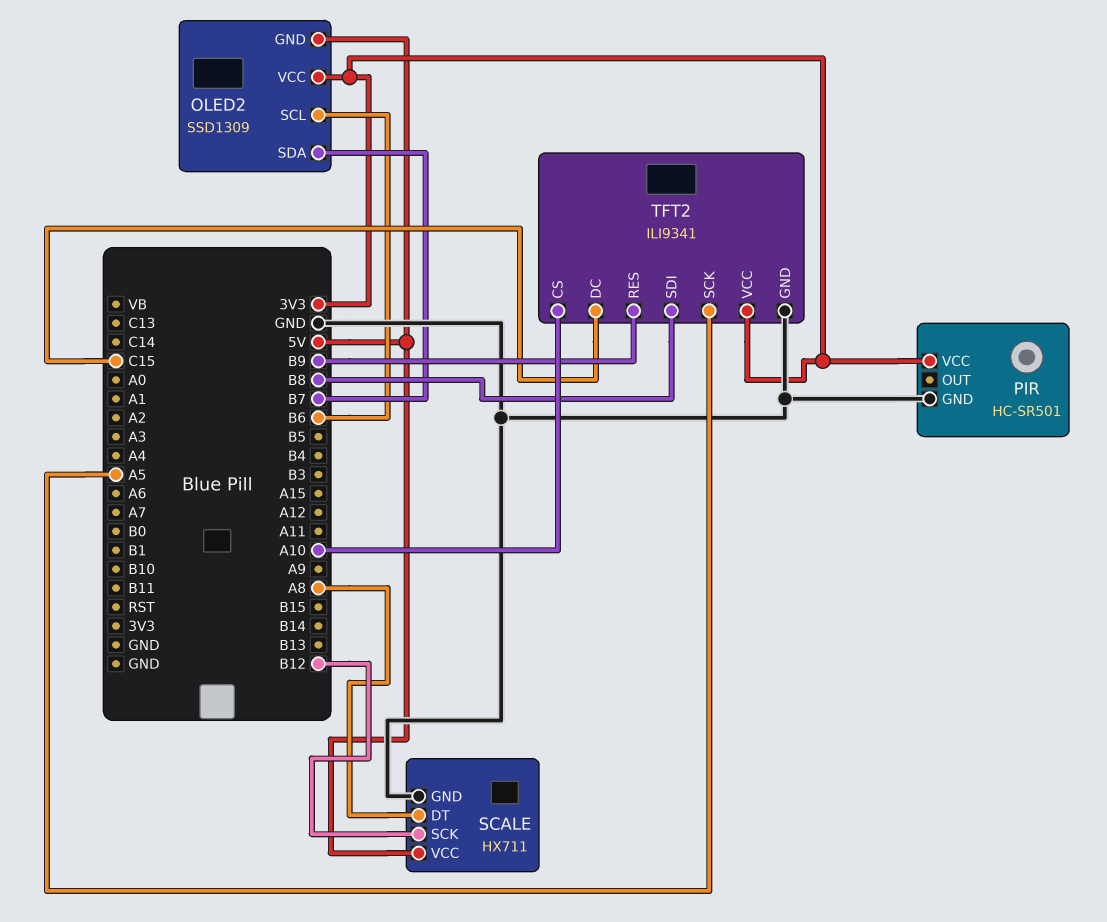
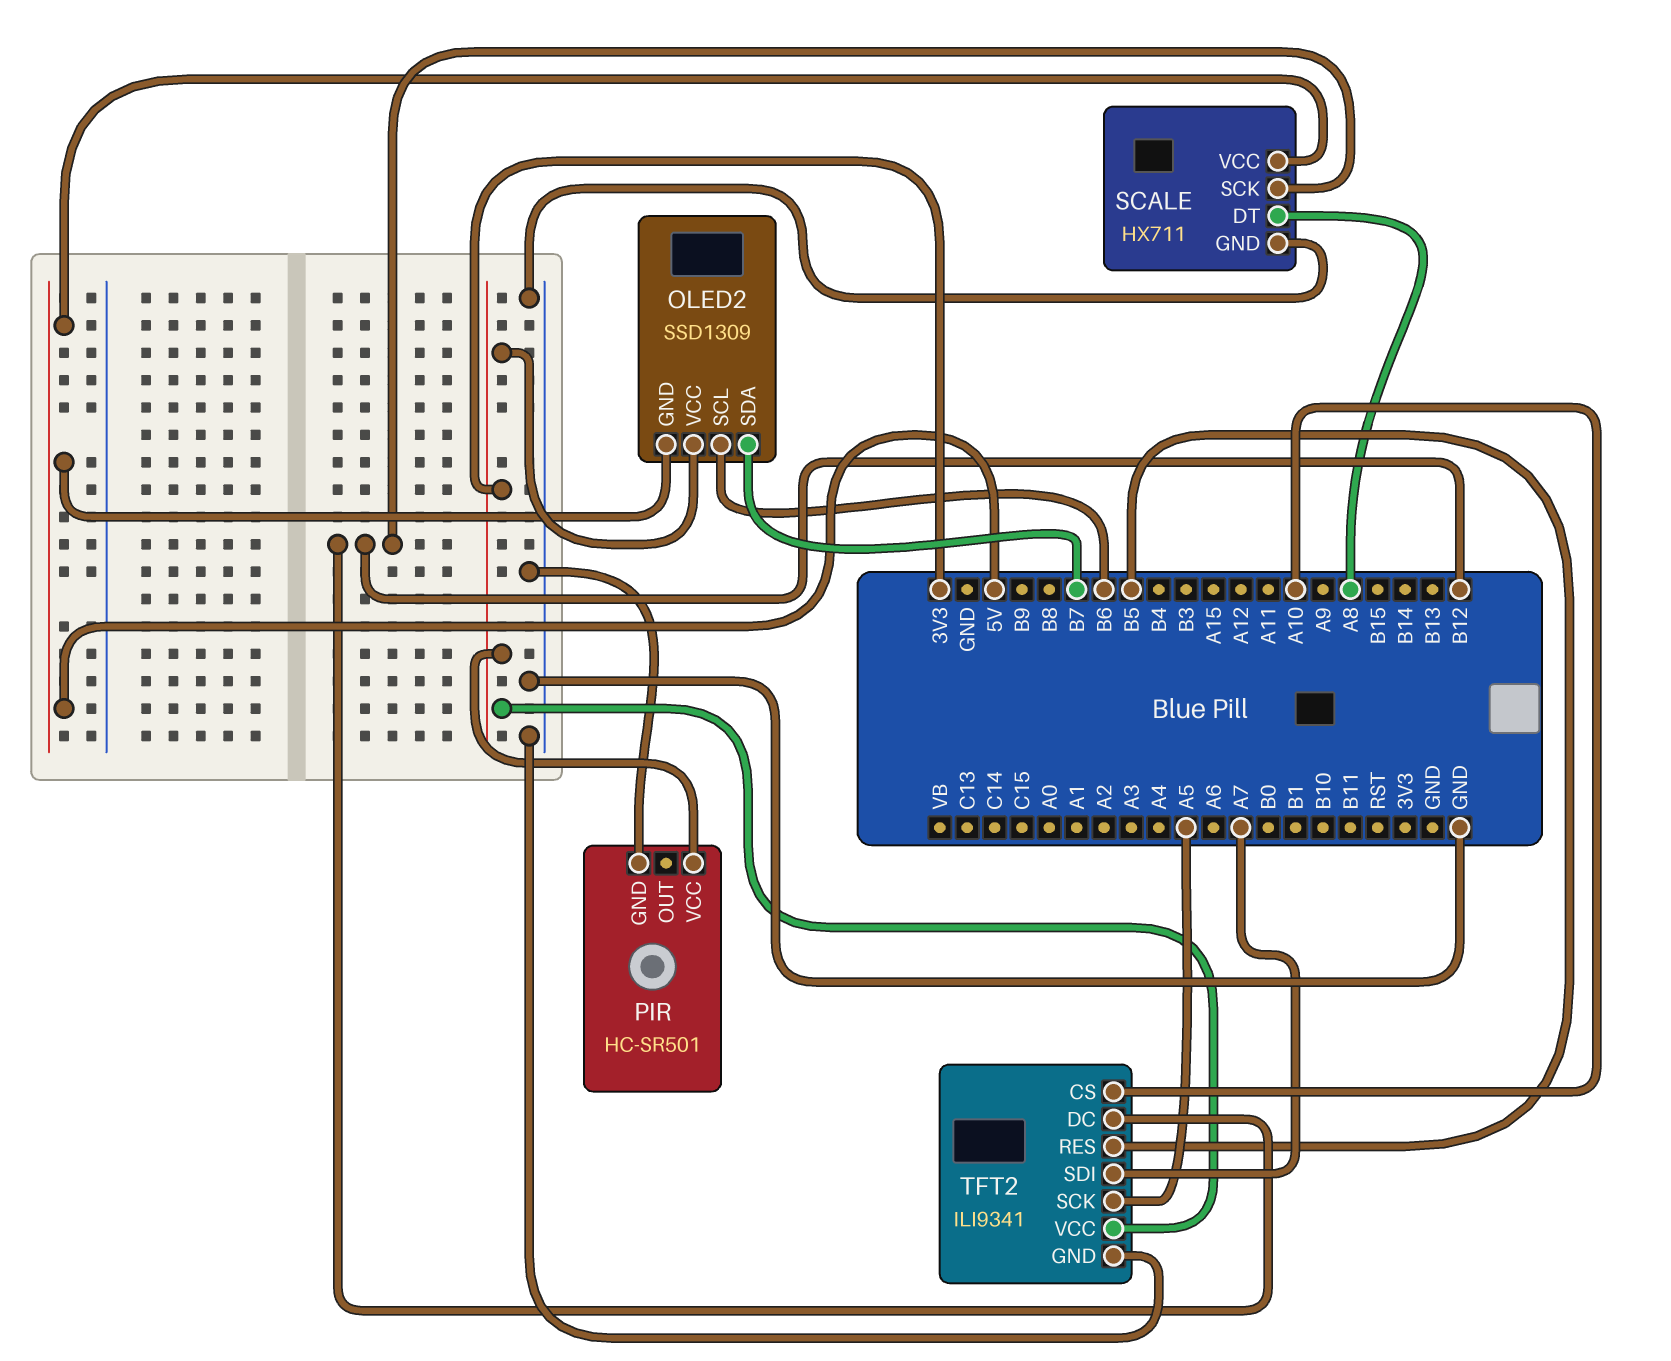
TFT2 pin DC: C15 -> B12
TFT2 pin RES: B9 -> B5
TFT2 pin SDI: B8 -> A7

